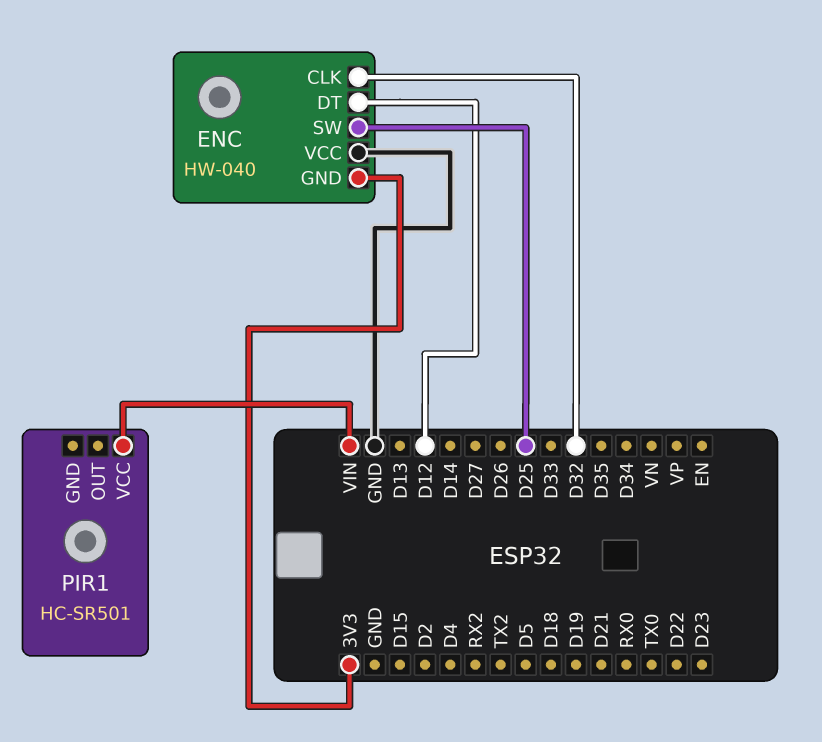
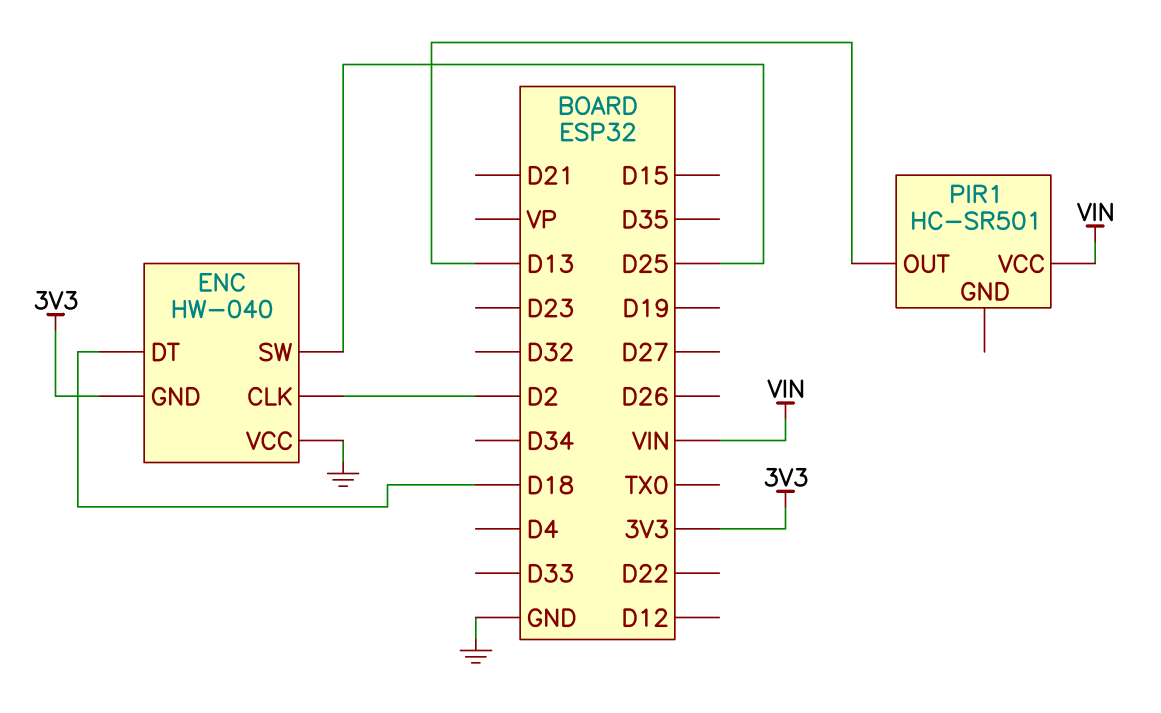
ENC pin CLK: D32 -> D2
ENC pin DT: D12 -> D18
PIR1 pin OUT: none -> D13

